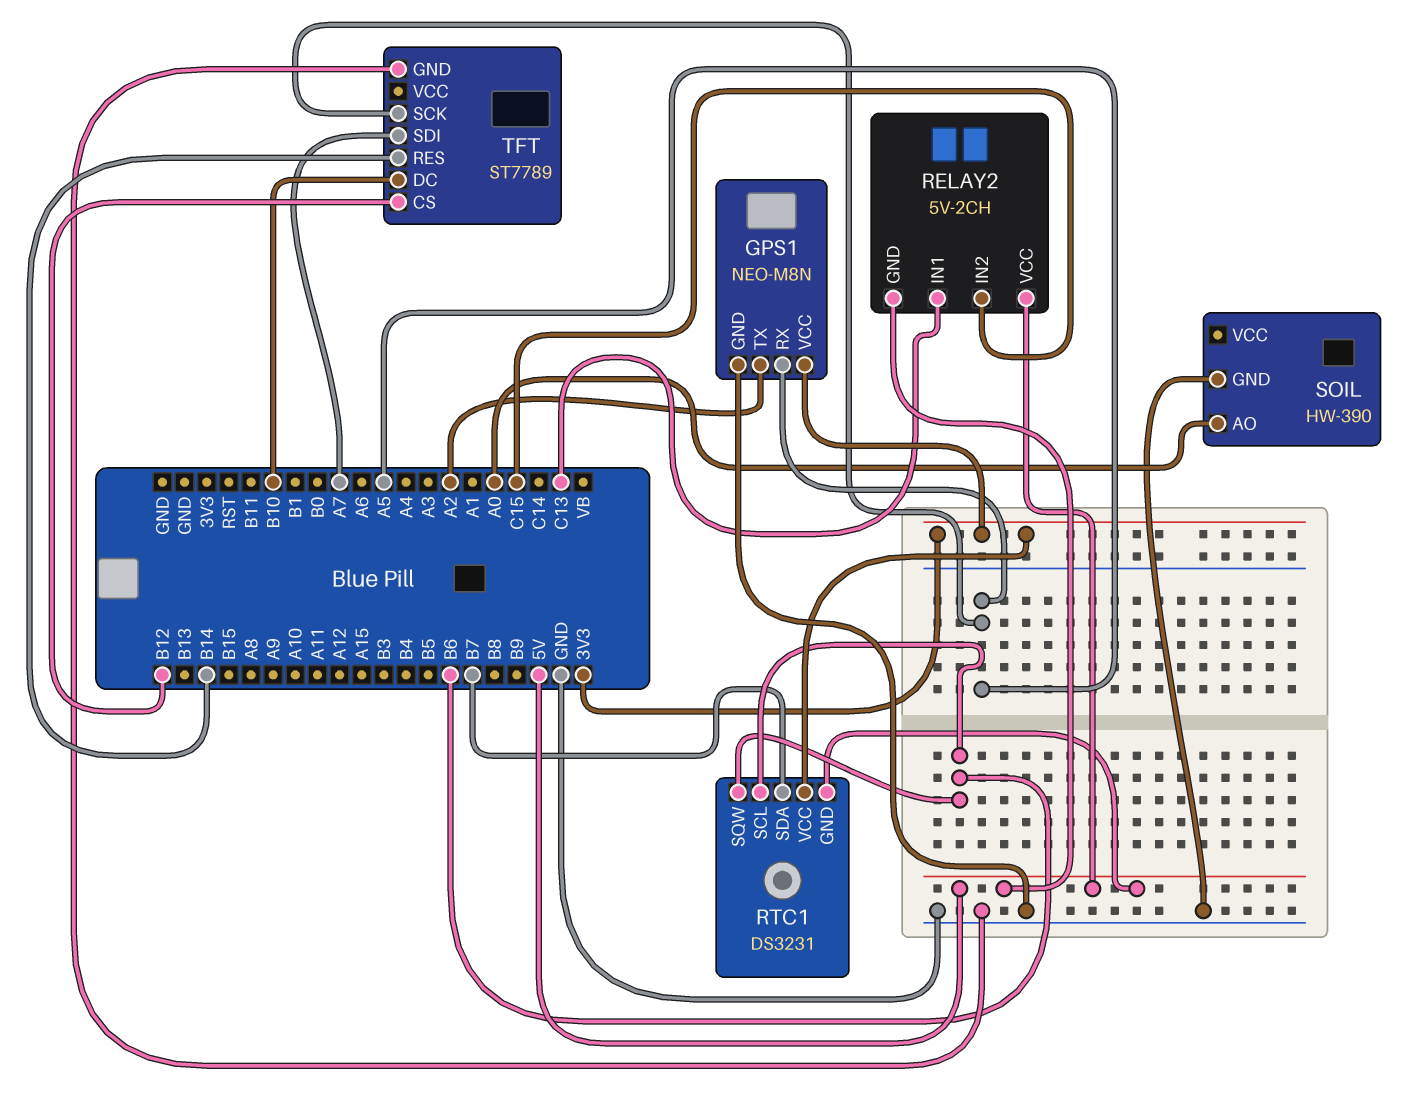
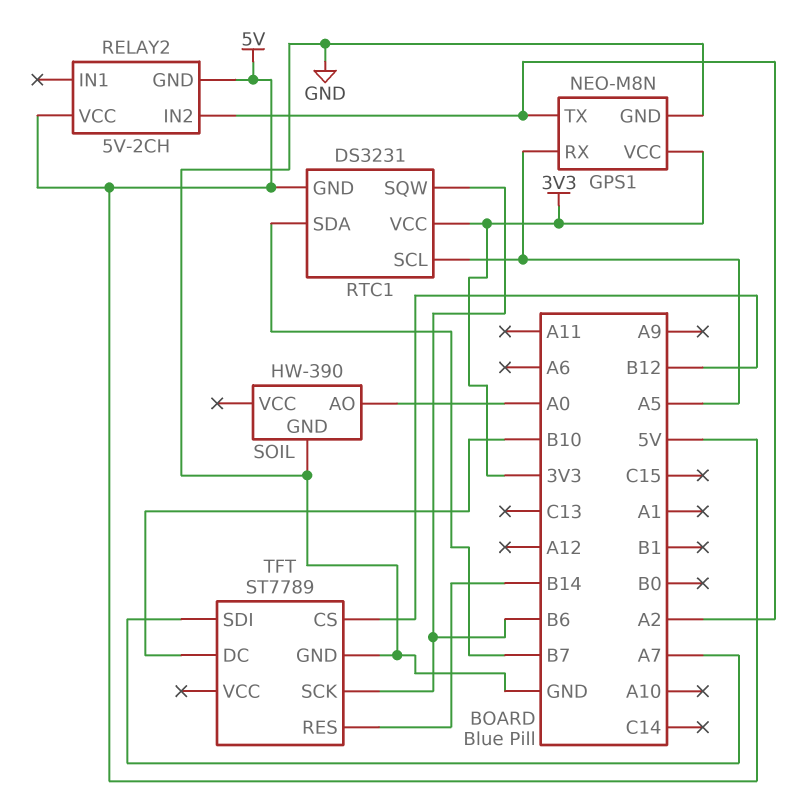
RELAY2 pin IN1: C13 -> none
RELAY2 pin IN2: C15 -> A2
RTC1 pin SCL: B6 -> A5
TFT pin SCK: A5 -> B6

